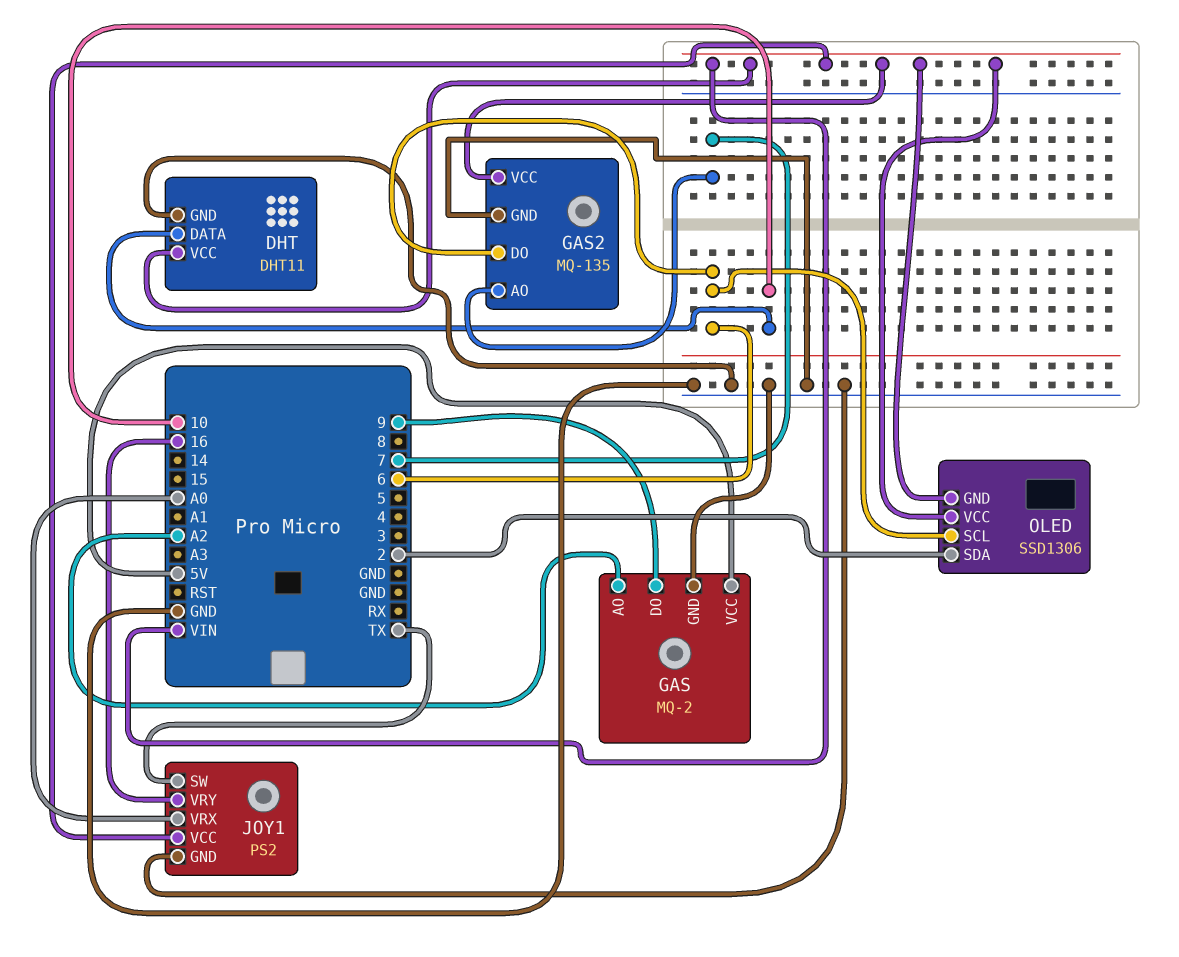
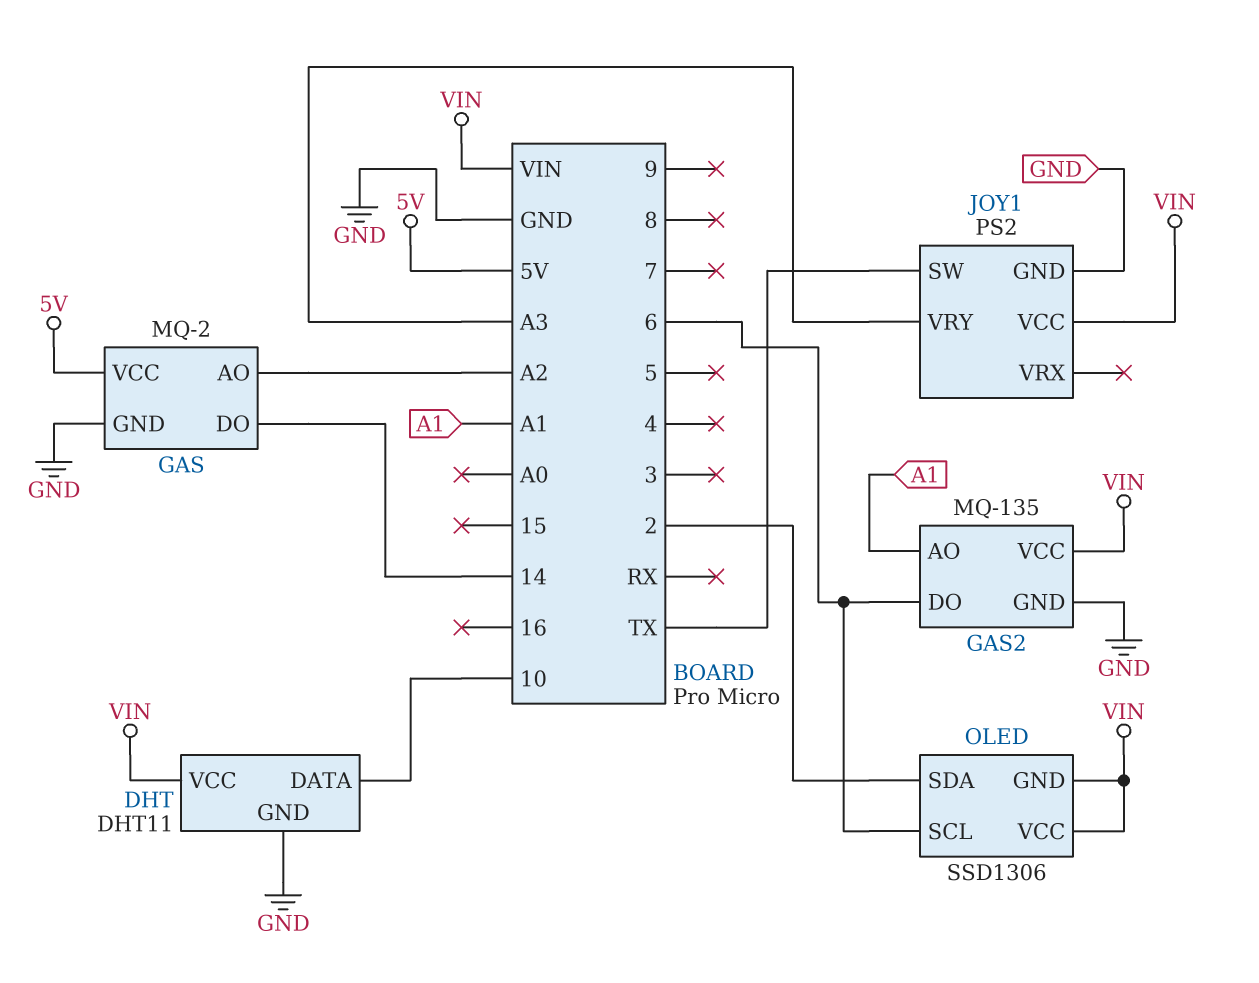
GAS pin DO: 9 -> 14
GAS2 pin AO: 7 -> A1
JOY1 pin VRX: A0 -> none
JOY1 pin VRY: 16 -> A3

